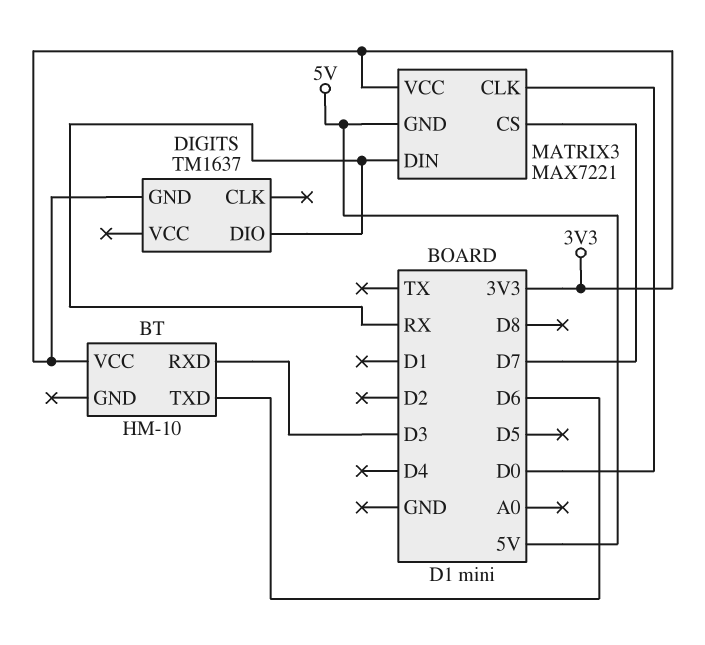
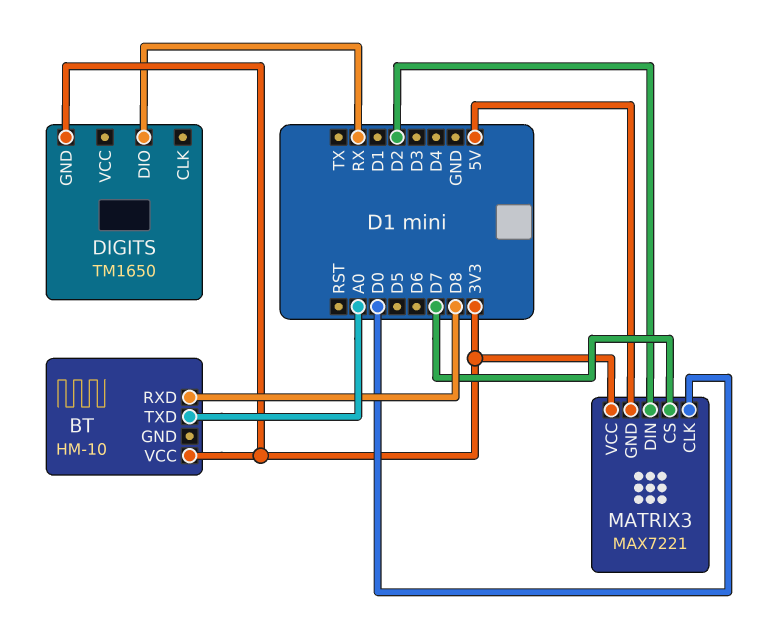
BT pin RXD: D3 -> D8
BT pin TXD: D6 -> A0
DIGITS: TM1637 -> TM1650
MATRIX3 pin DIN: RX -> D2

